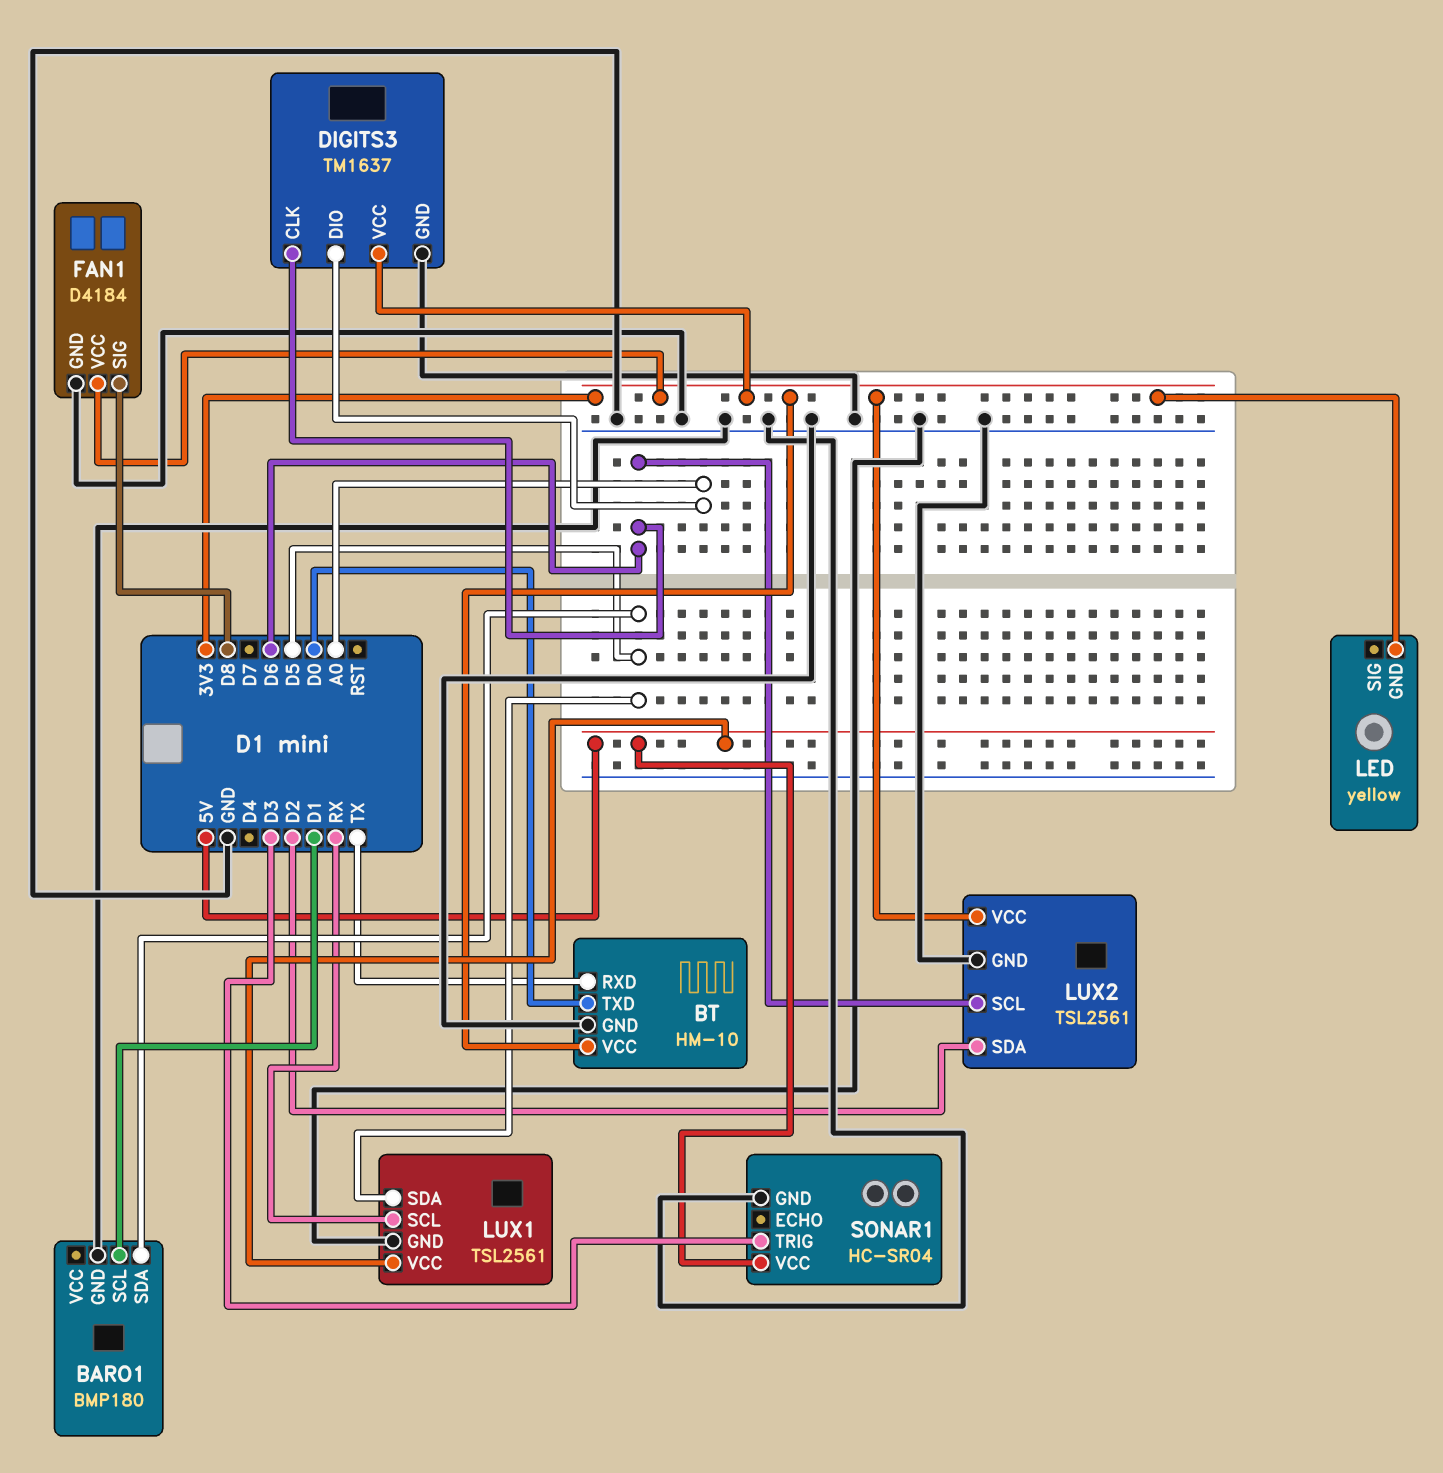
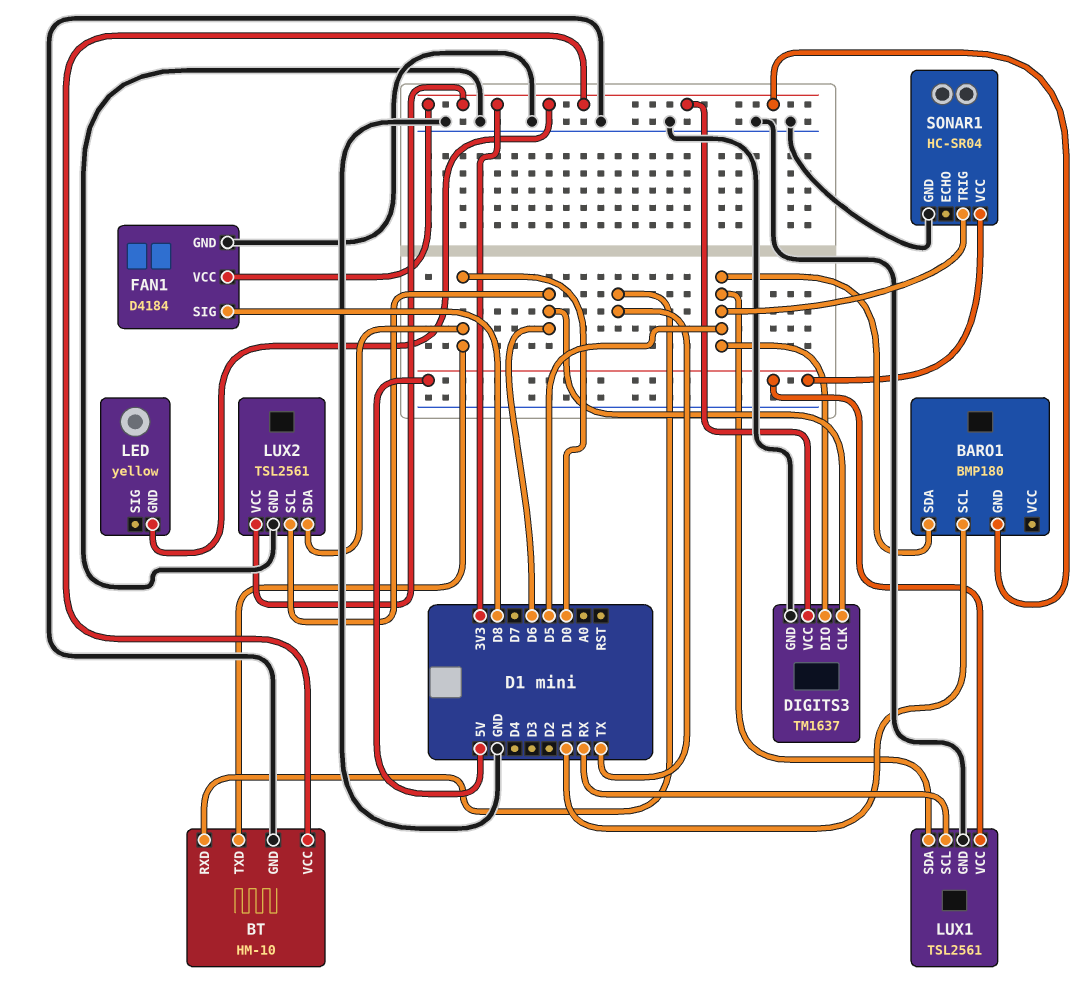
BARO1 pin GND: GND -> 3V3
DIGITS3 pin DIO: A0 -> D5
LUX2 pin SDA: D2 -> D0
SONAR1 pin TRIG: D3 -> D5

